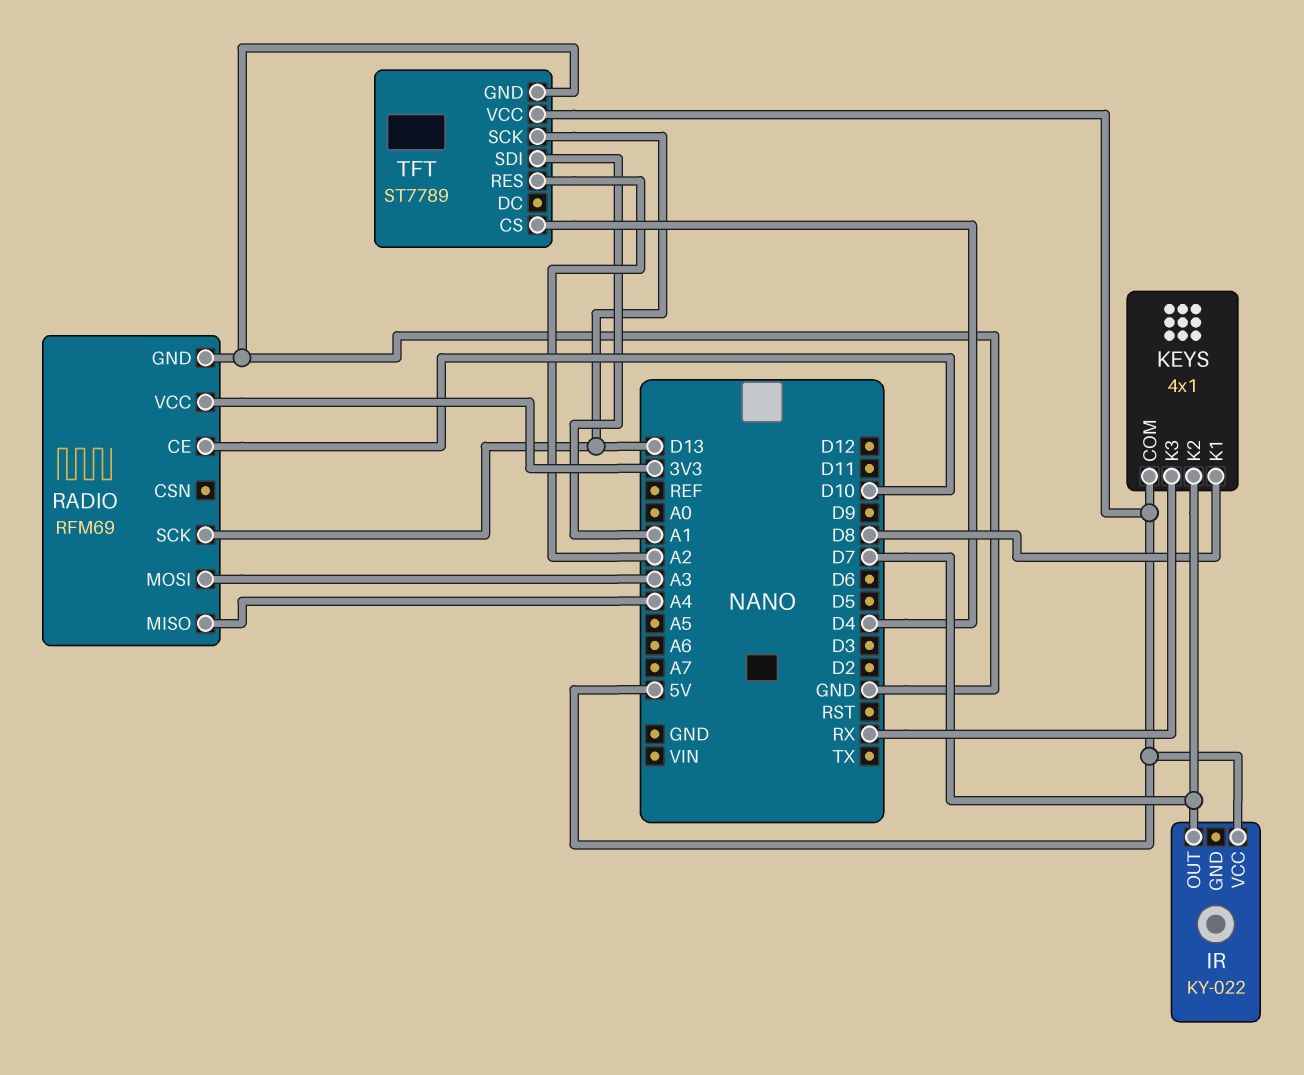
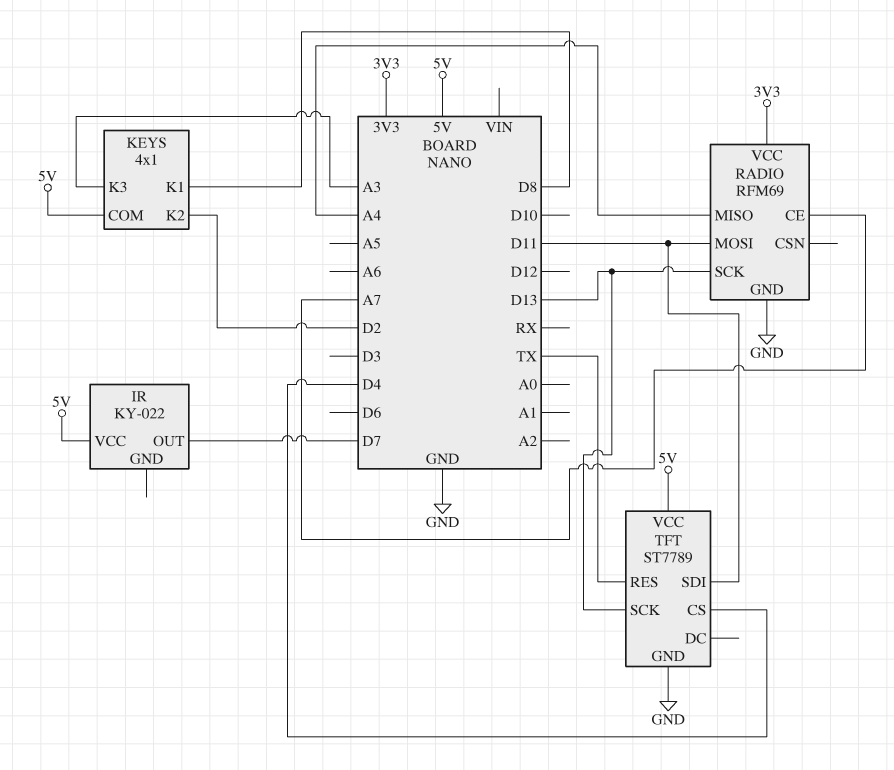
KEYS pin K2: D7 -> D2
KEYS pin K3: RX -> A3
RADIO pin CE: D10 -> A7
RADIO pin MOSI: A3 -> D11
TFT pin RES: A2 -> TX
TFT pin SDI: A1 -> D11

